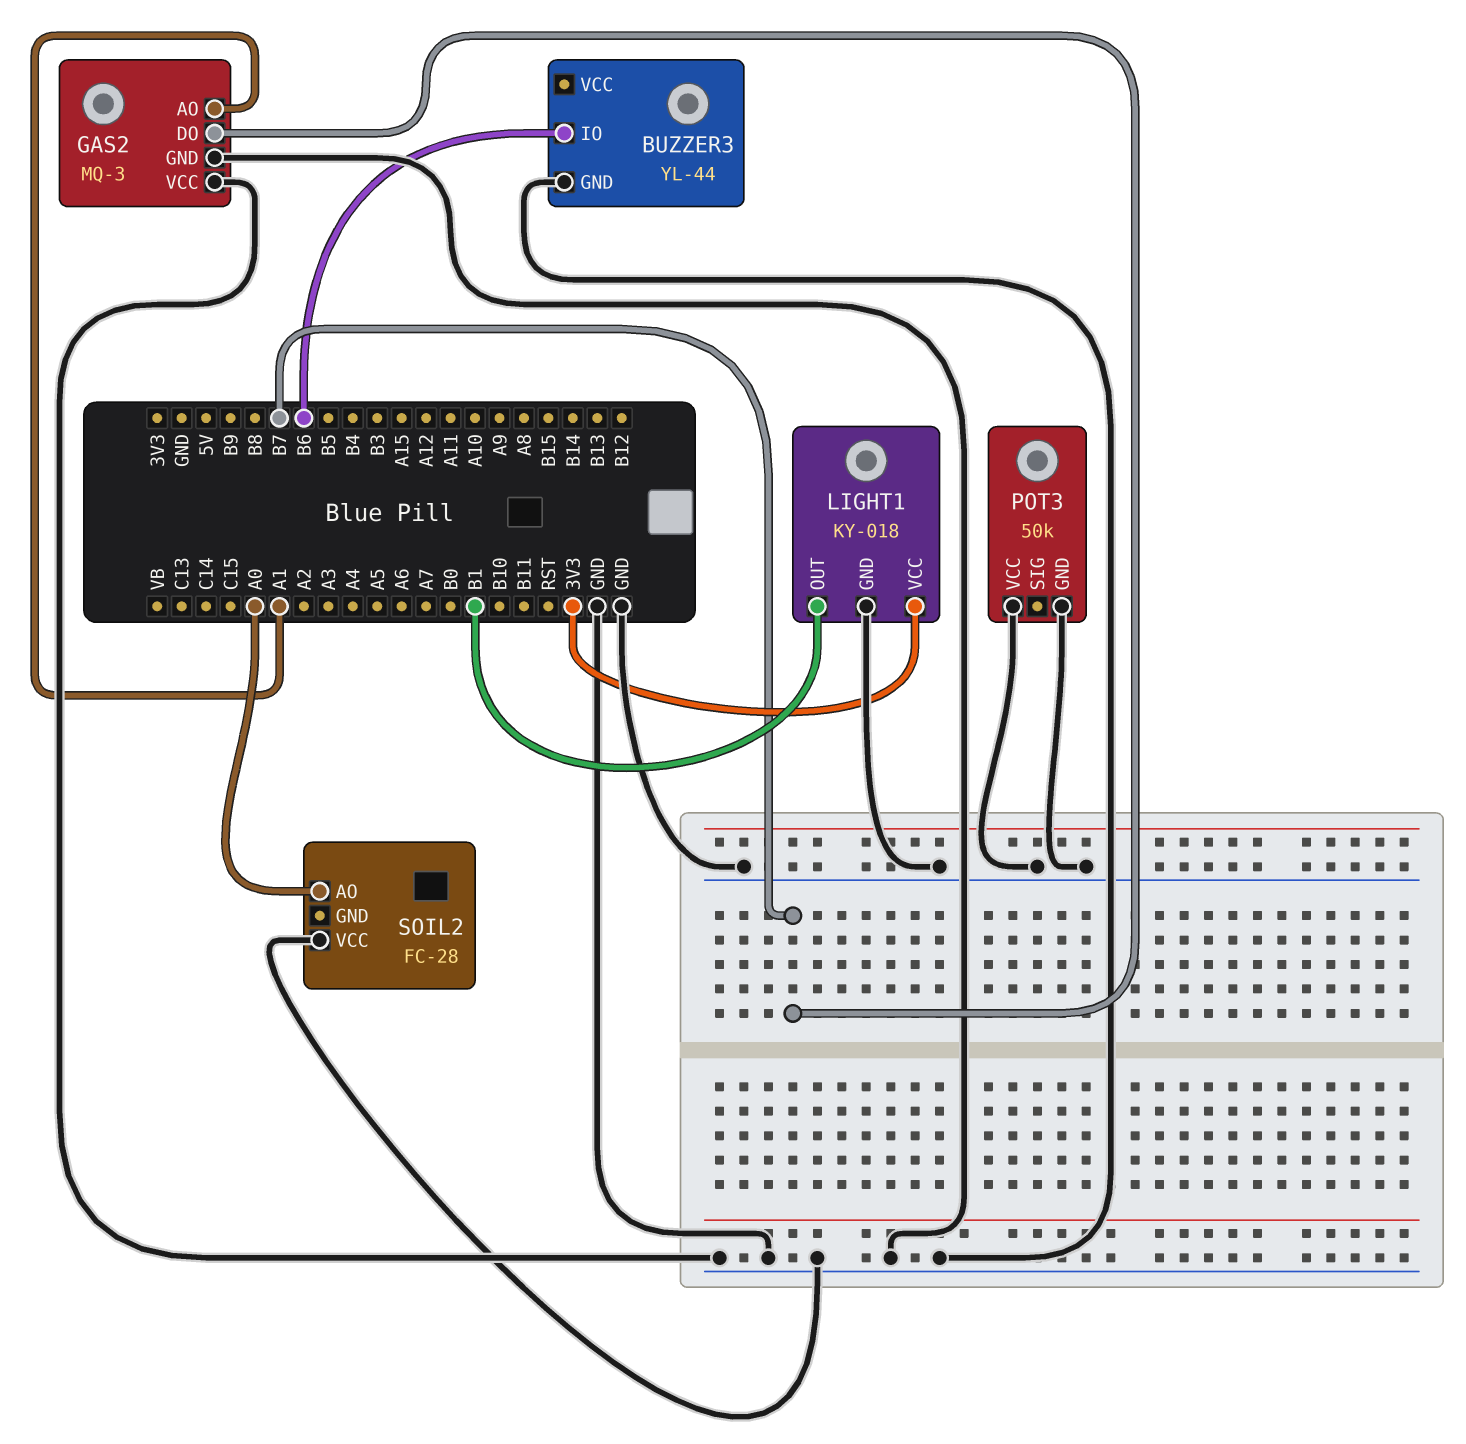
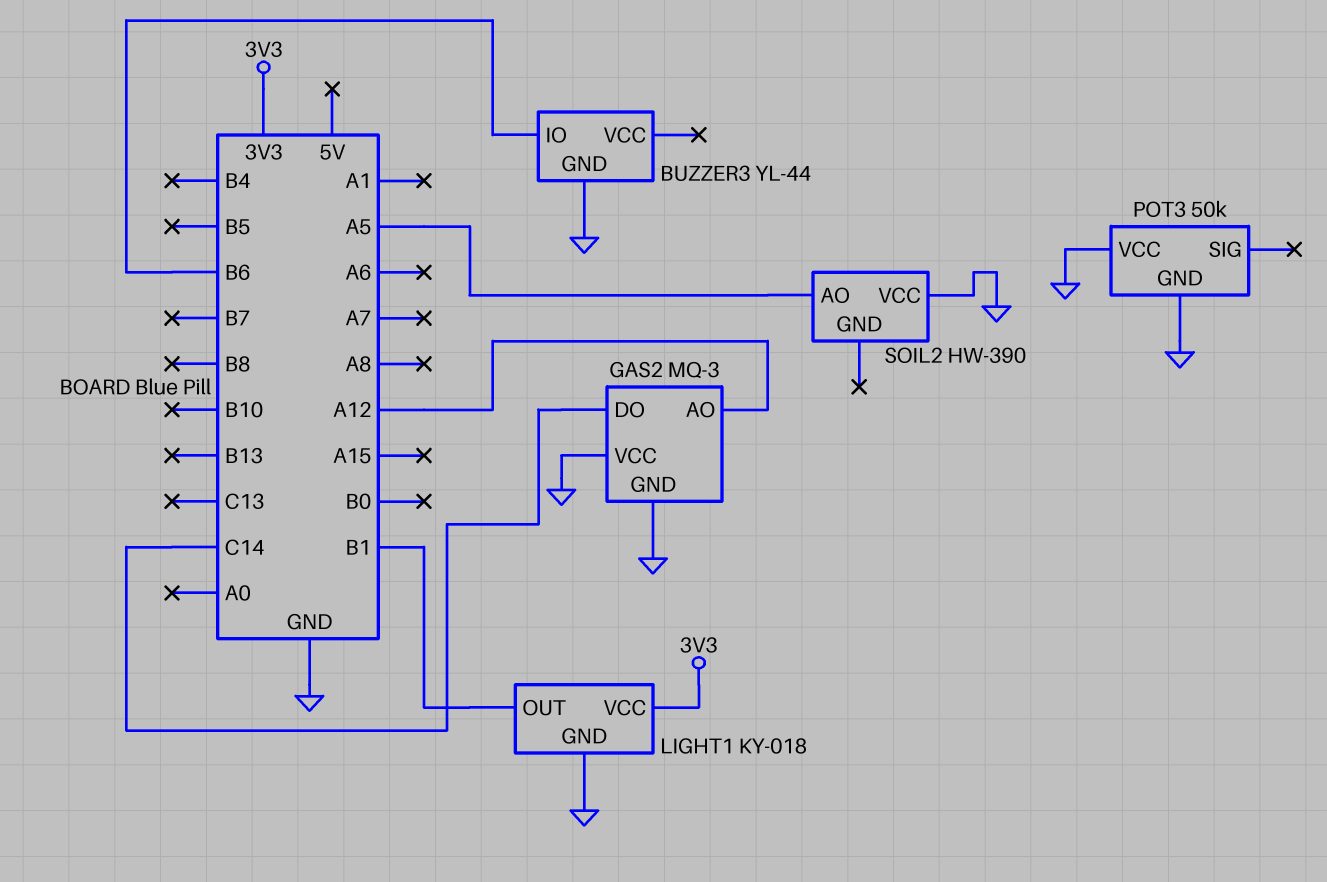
GAS2 pin AO: A1 -> A12
GAS2 pin DO: B7 -> C14
SOIL2: FC-28 -> HW-390
SOIL2 pin AO: A0 -> A5

